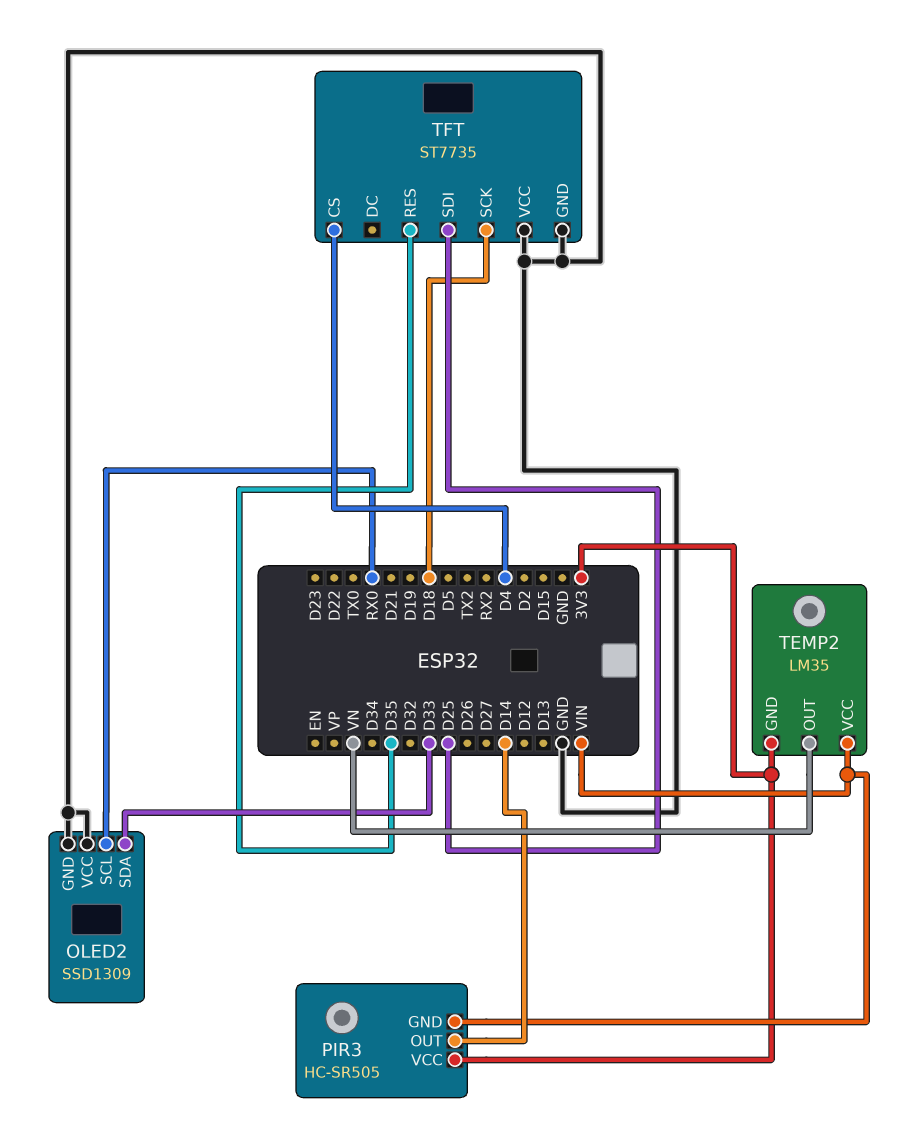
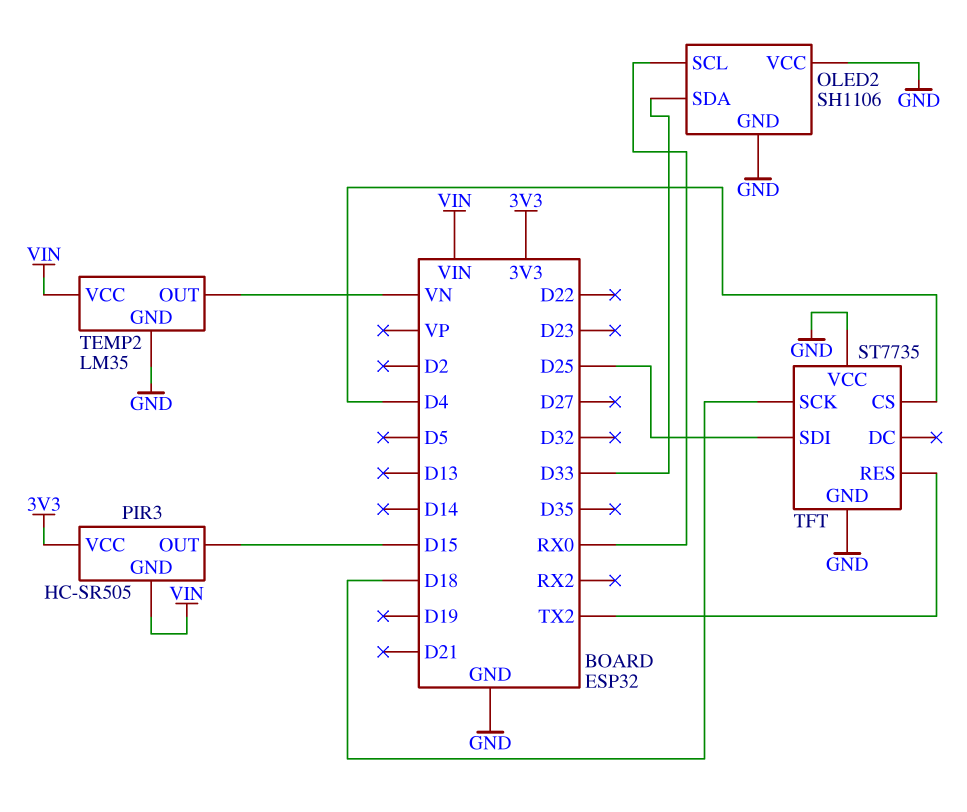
OLED2: SSD1309 -> SH1106
PIR3 pin OUT: D14 -> D15
TEMP2 pin GND: 3V3 -> GND
TFT pin RES: D35 -> TX2

